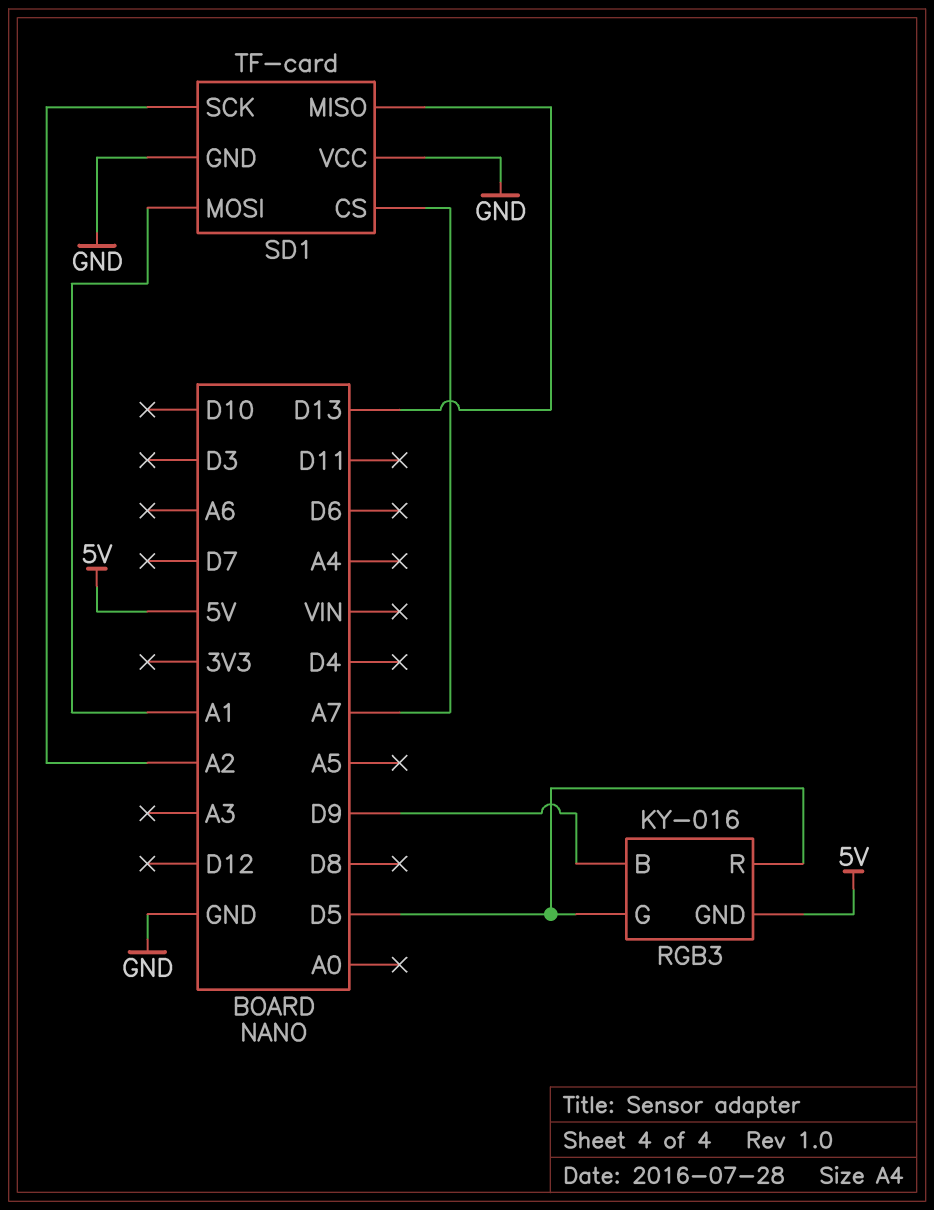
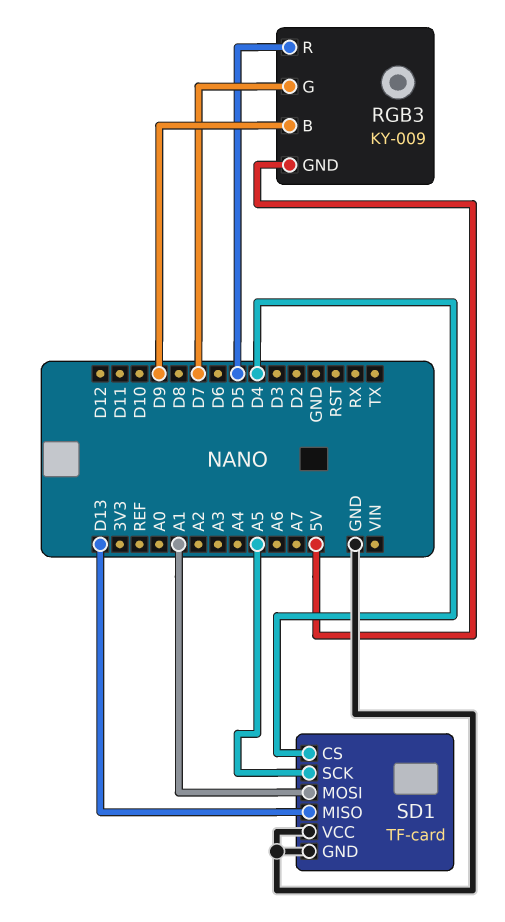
RGB3: KY-016 -> KY-009
RGB3 pin G: D5 -> D7
SD1 pin CS: A7 -> D4
SD1 pin SCK: A2 -> A5

